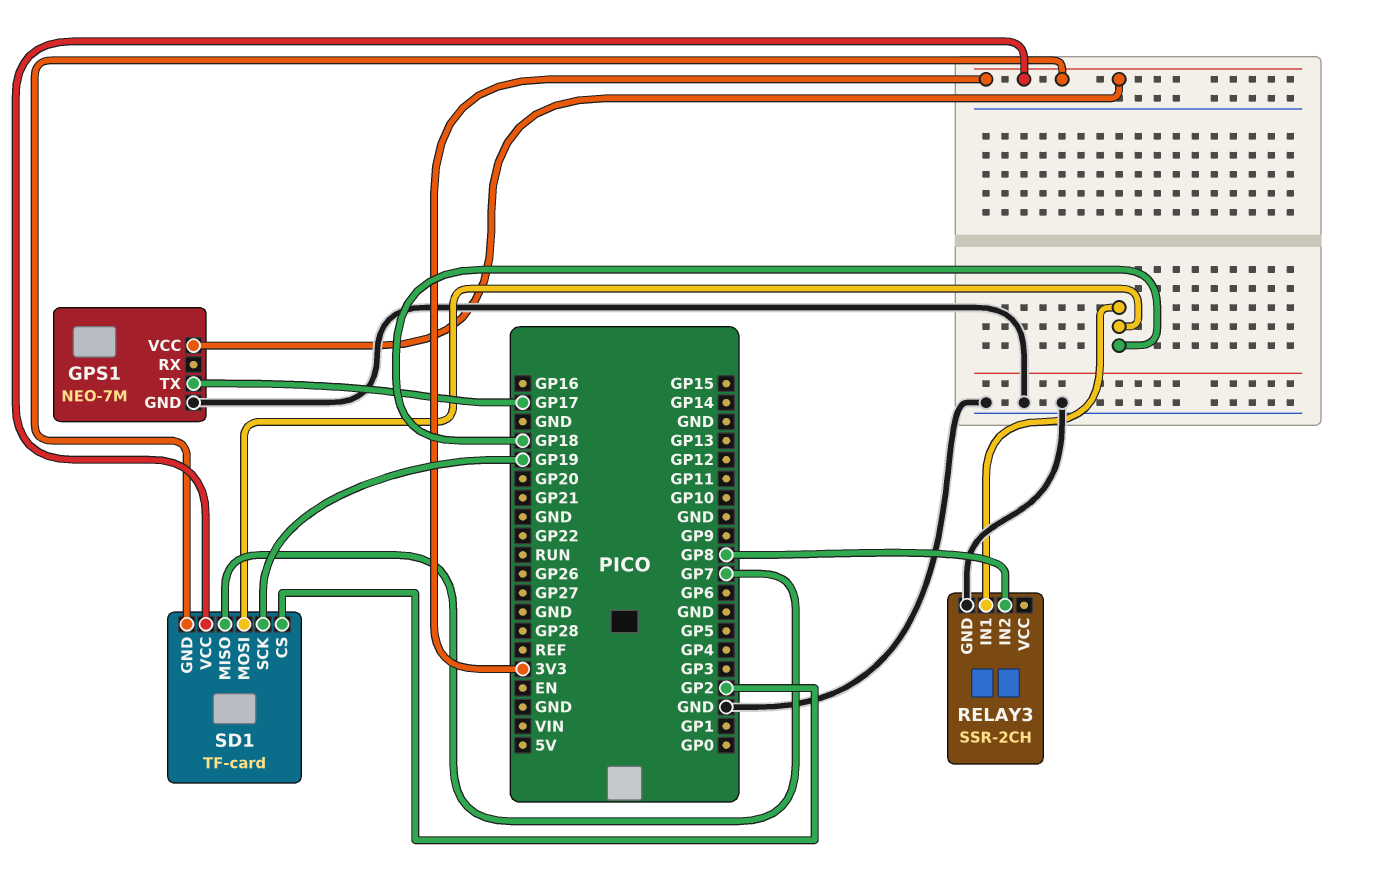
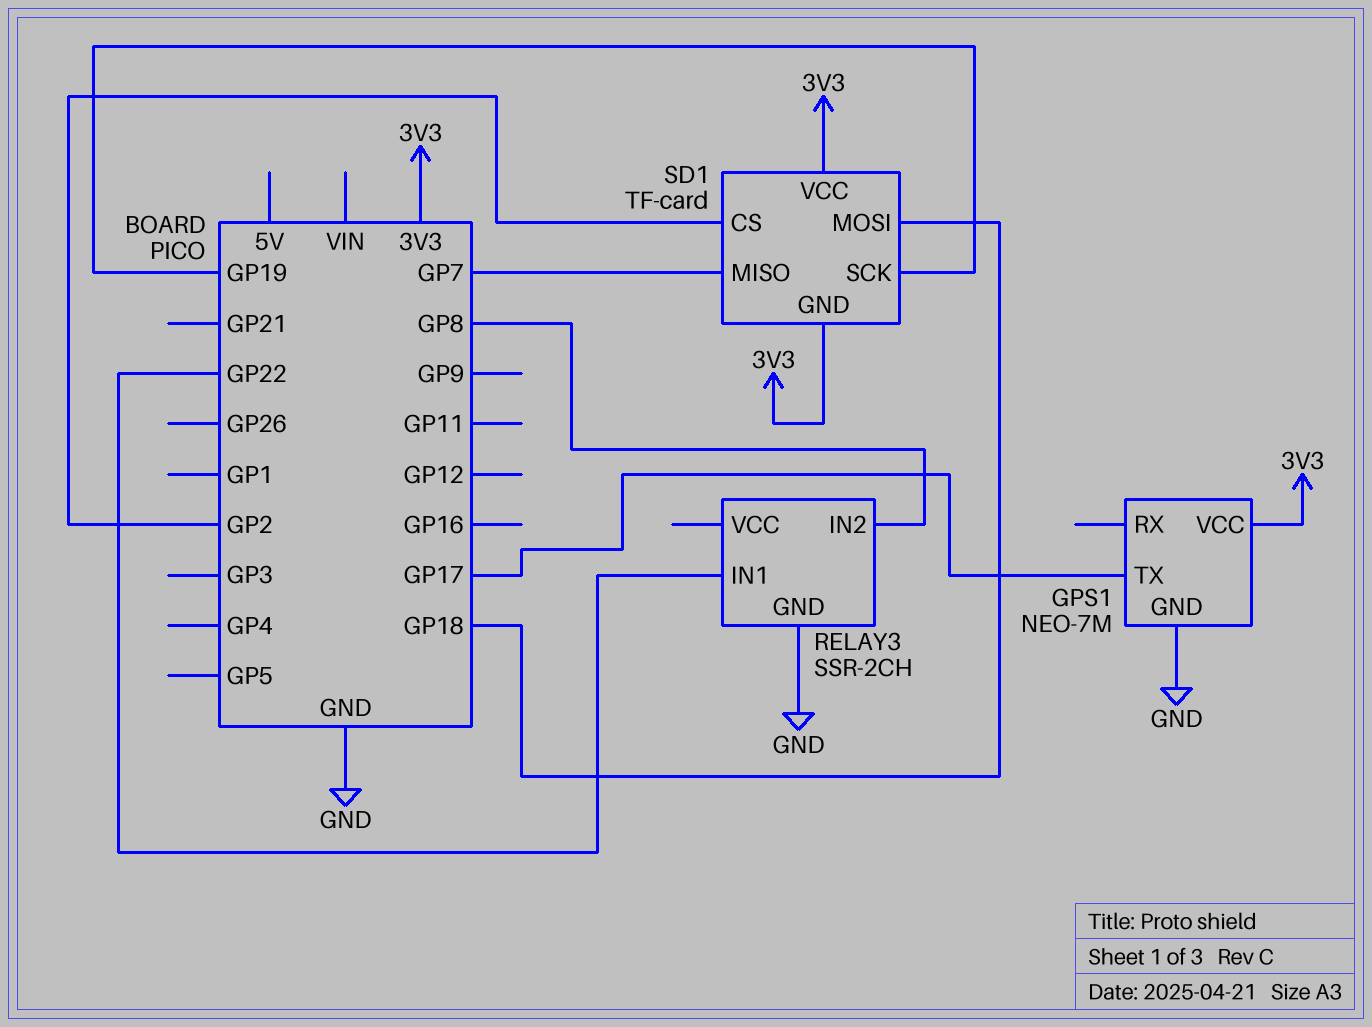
RELAY3 pin IN1: GP18 -> GP22

